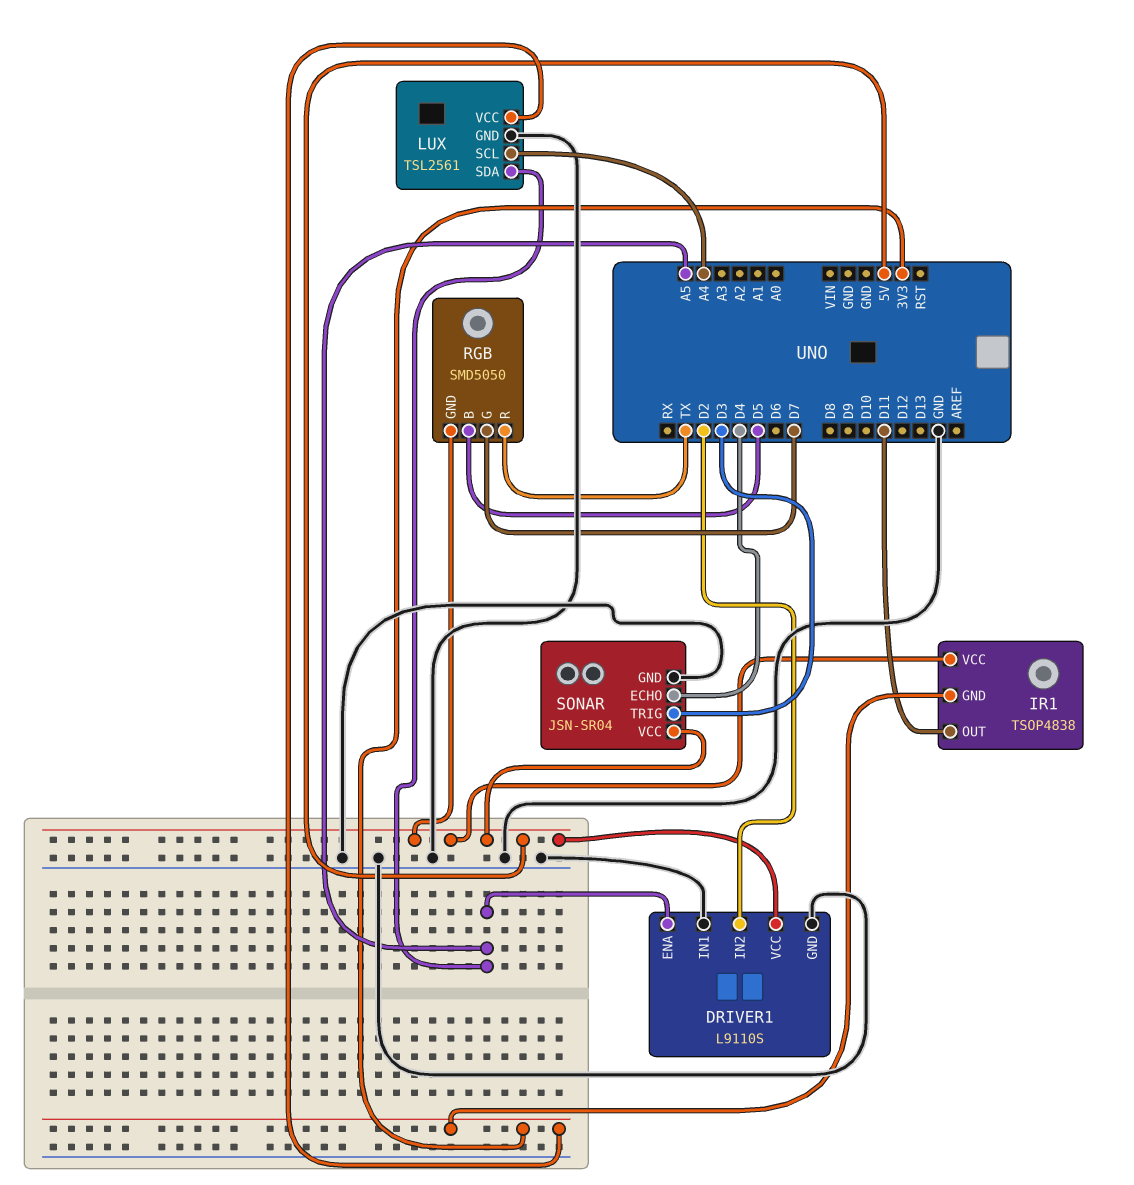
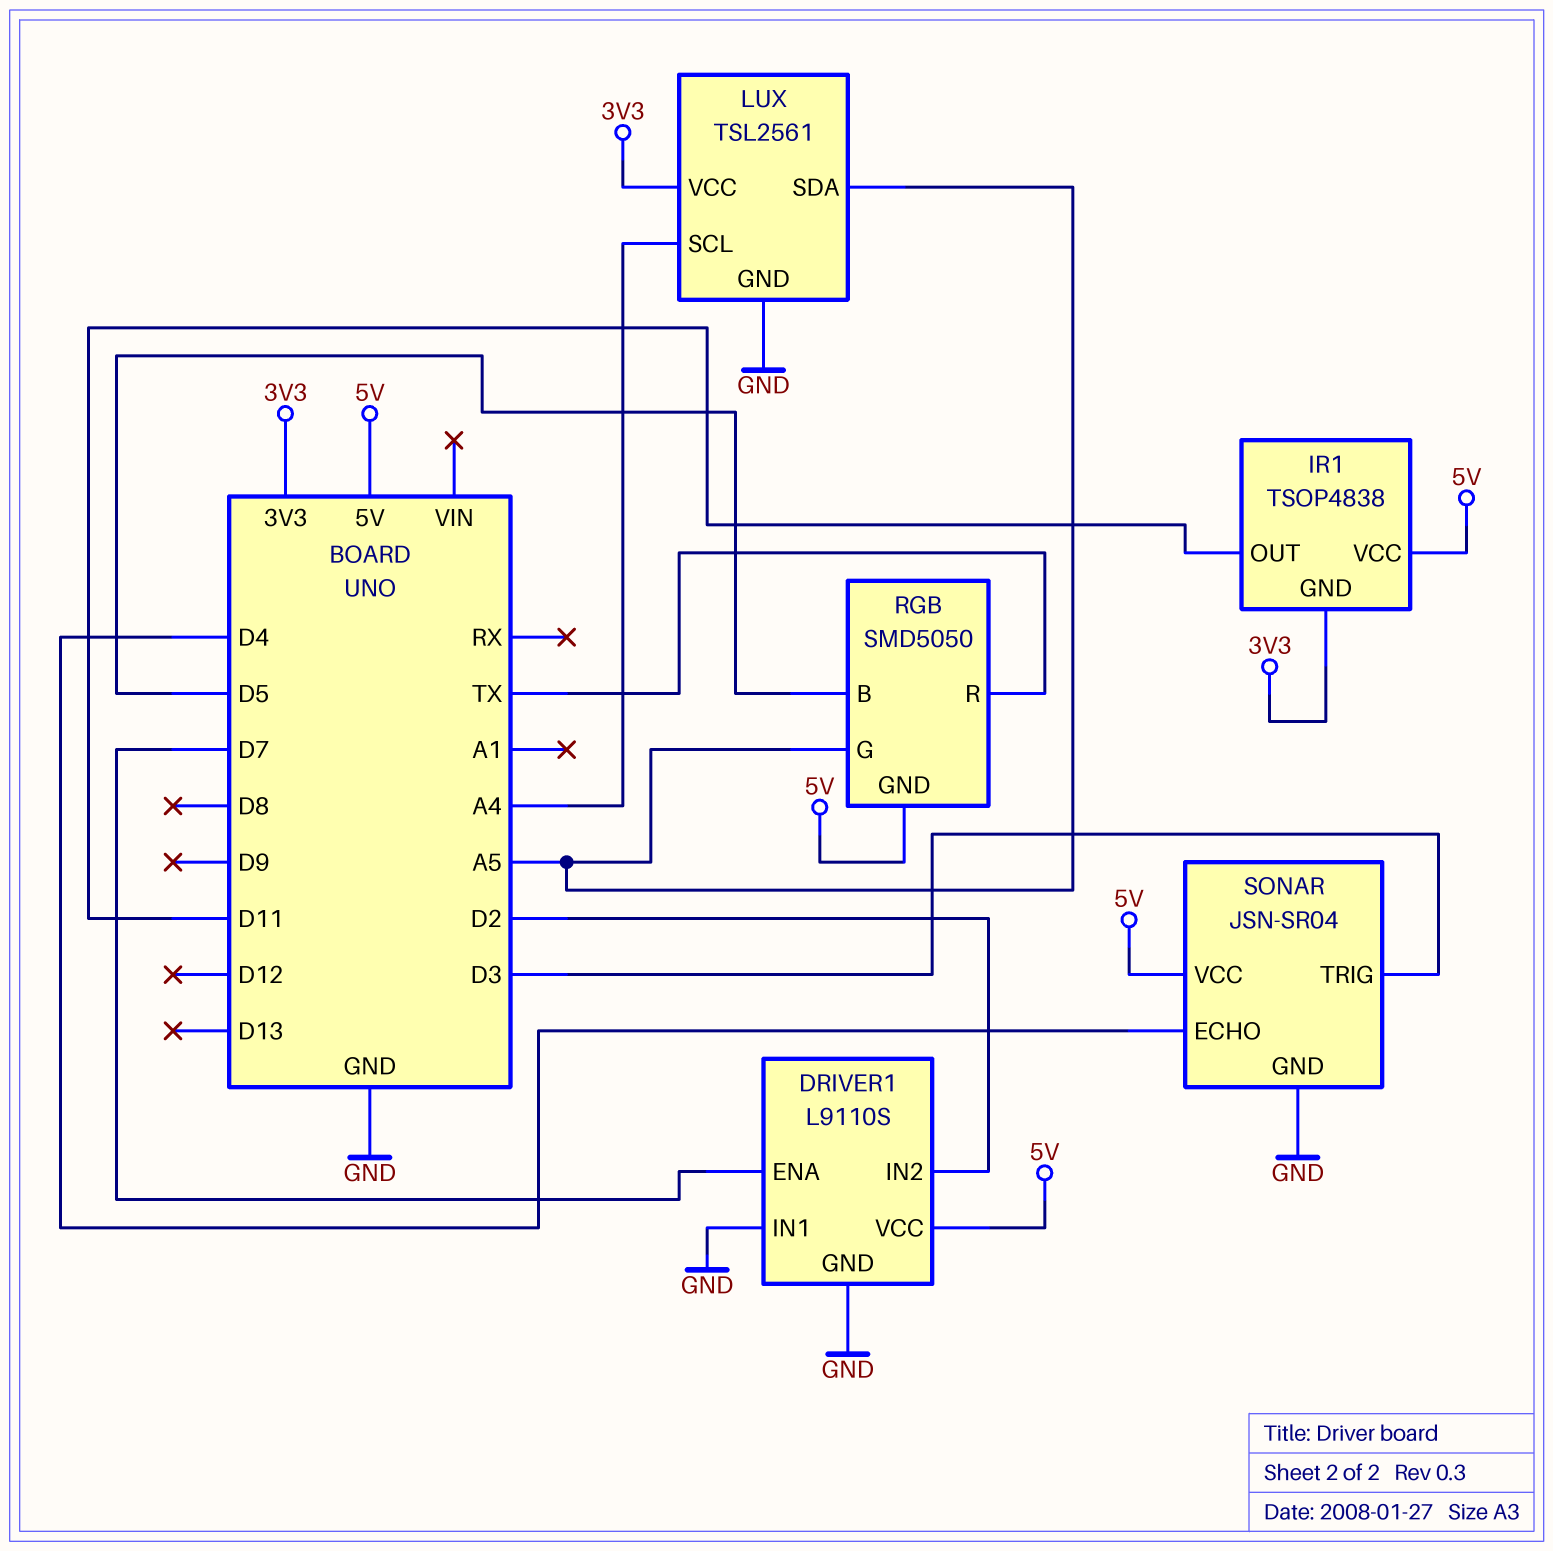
DRIVER1 pin ENA: A5 -> D7
RGB pin G: D7 -> A5

